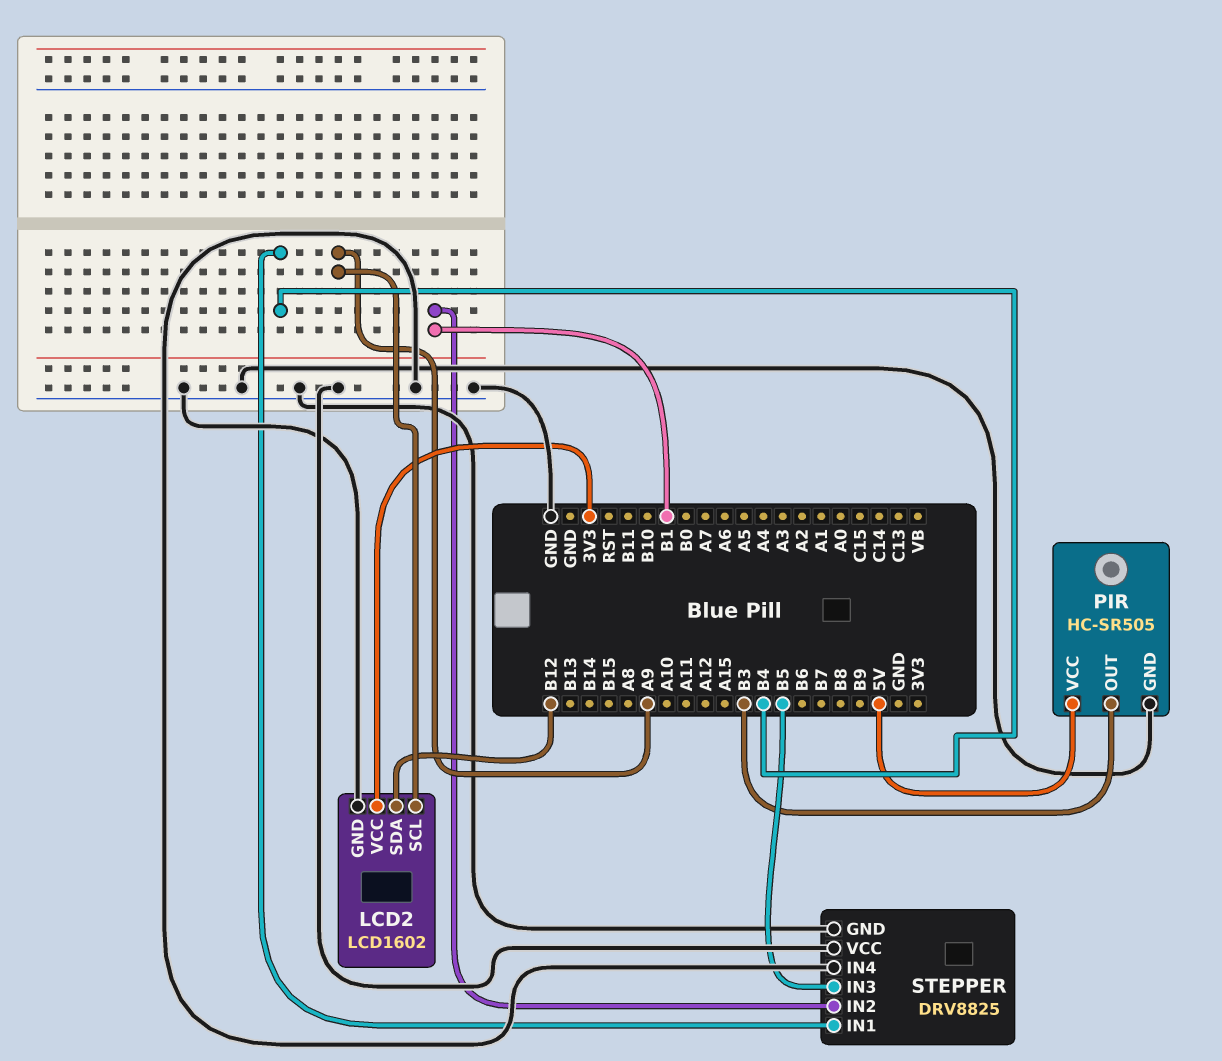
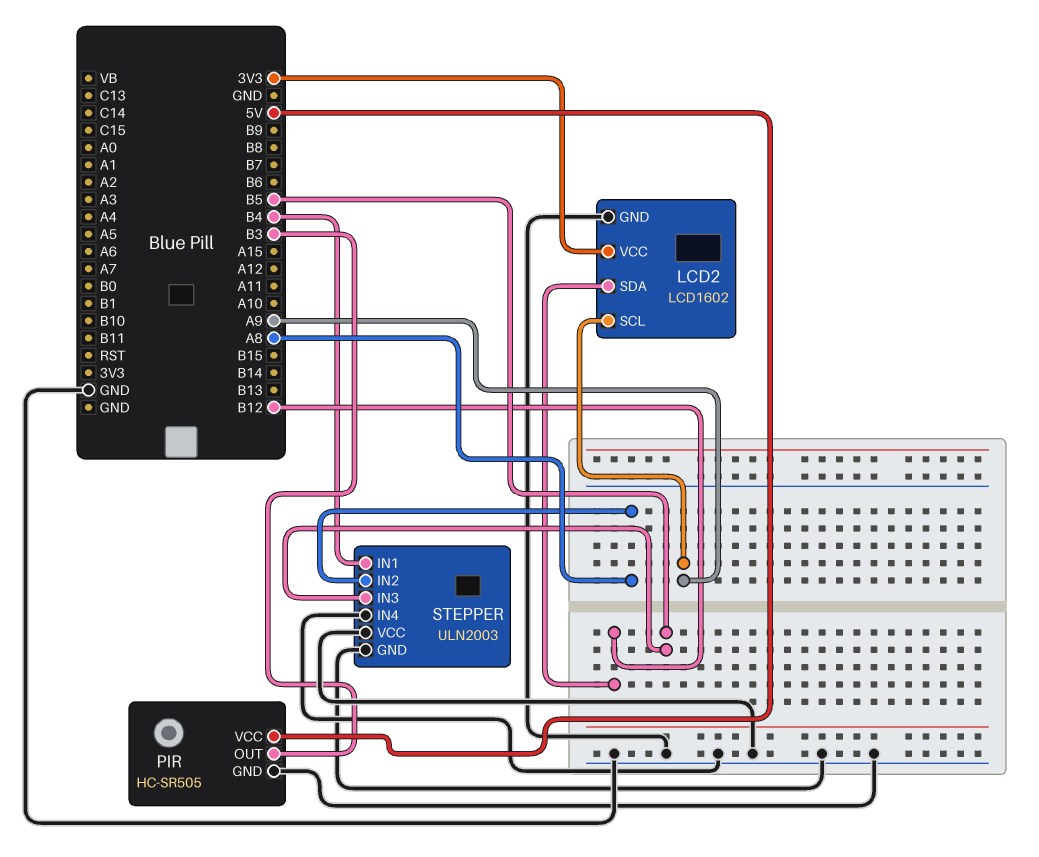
STEPPER: DRV8825 -> ULN2003
STEPPER pin IN2: B1 -> A8

